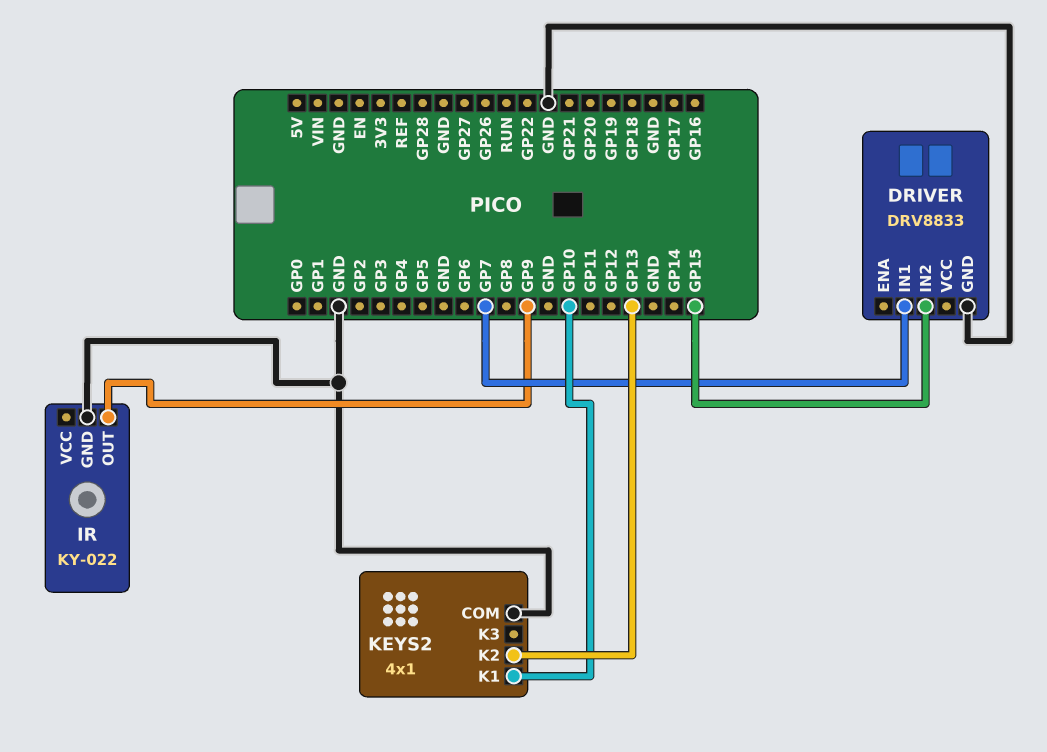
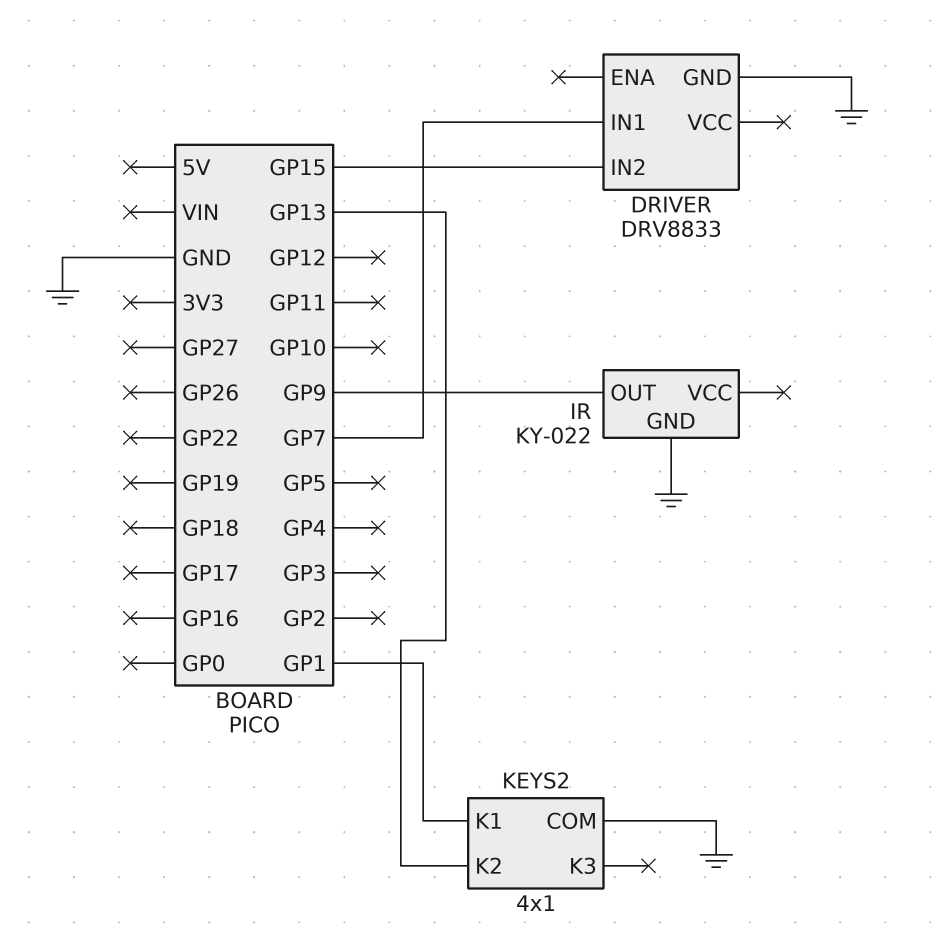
KEYS2 pin K1: GP10 -> GP1

